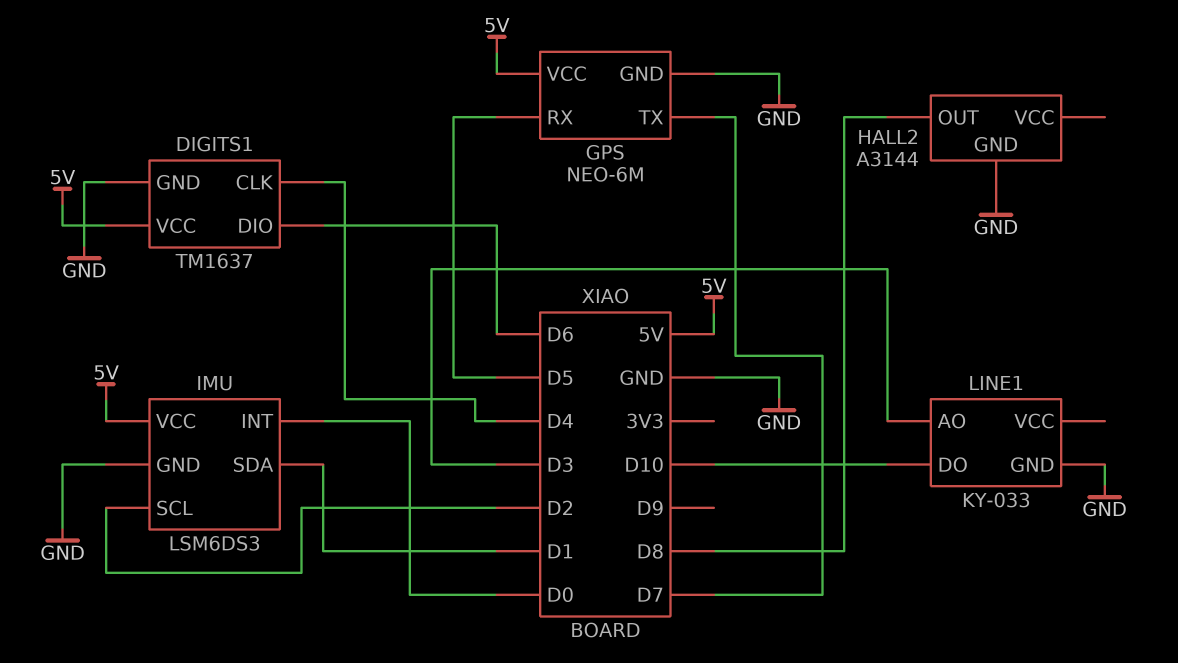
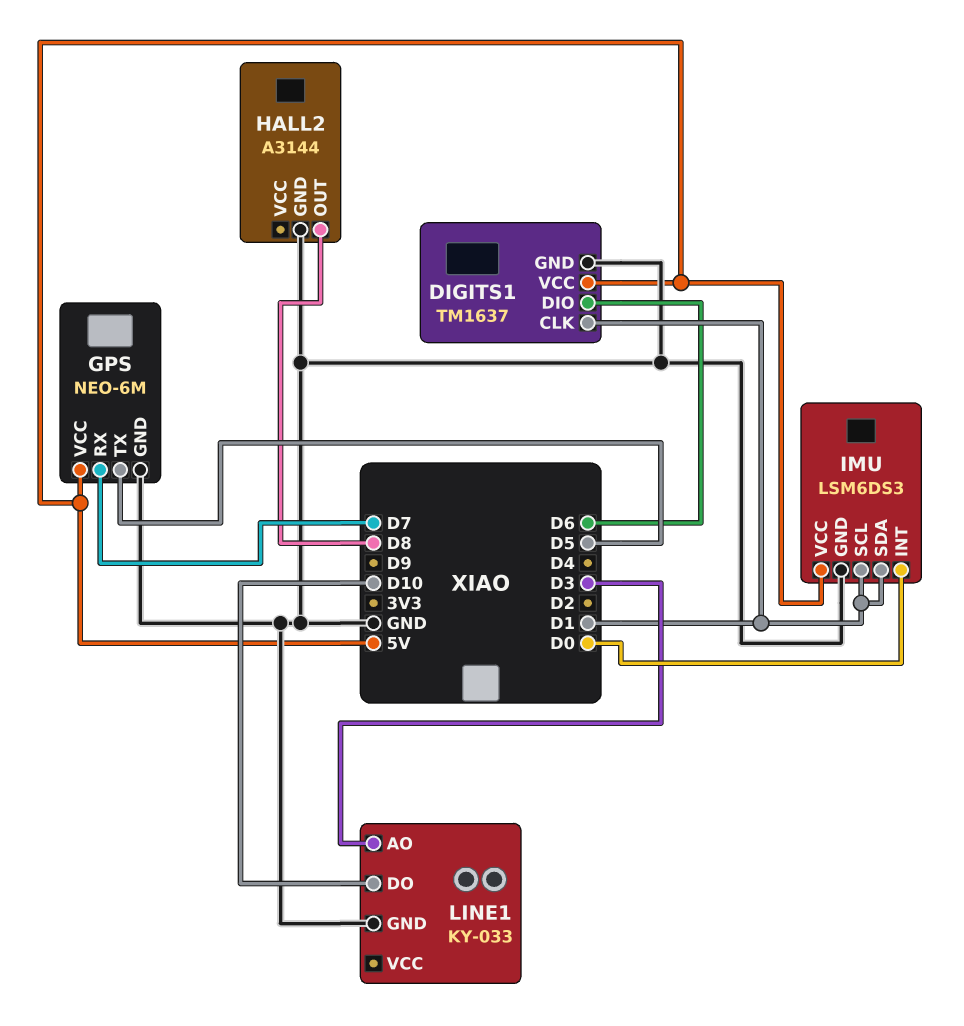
DIGITS1 pin CLK: D4 -> D1
GPS pin RX: D5 -> D7
GPS pin TX: D7 -> D5
IMU pin SCL: D2 -> D1

